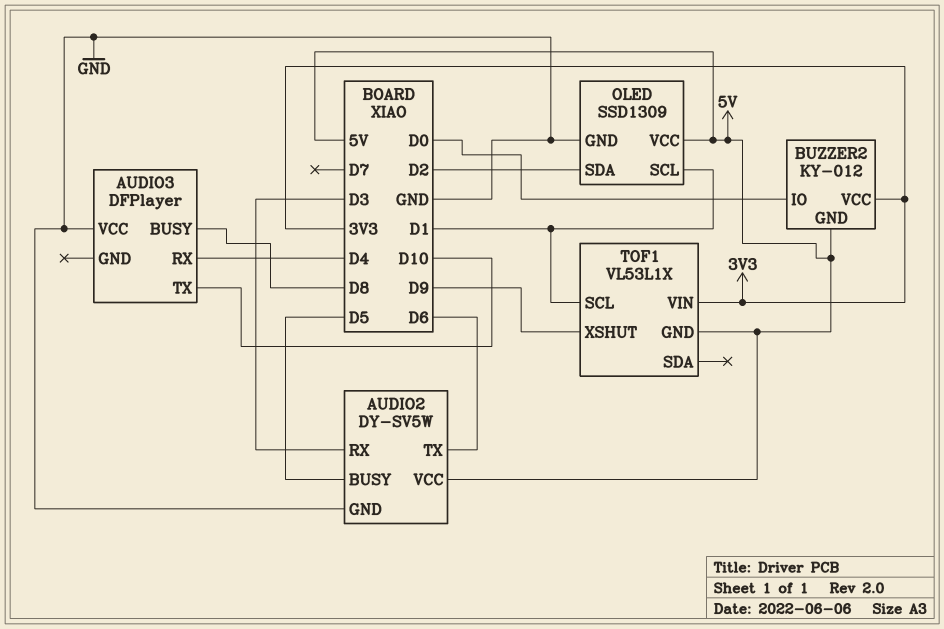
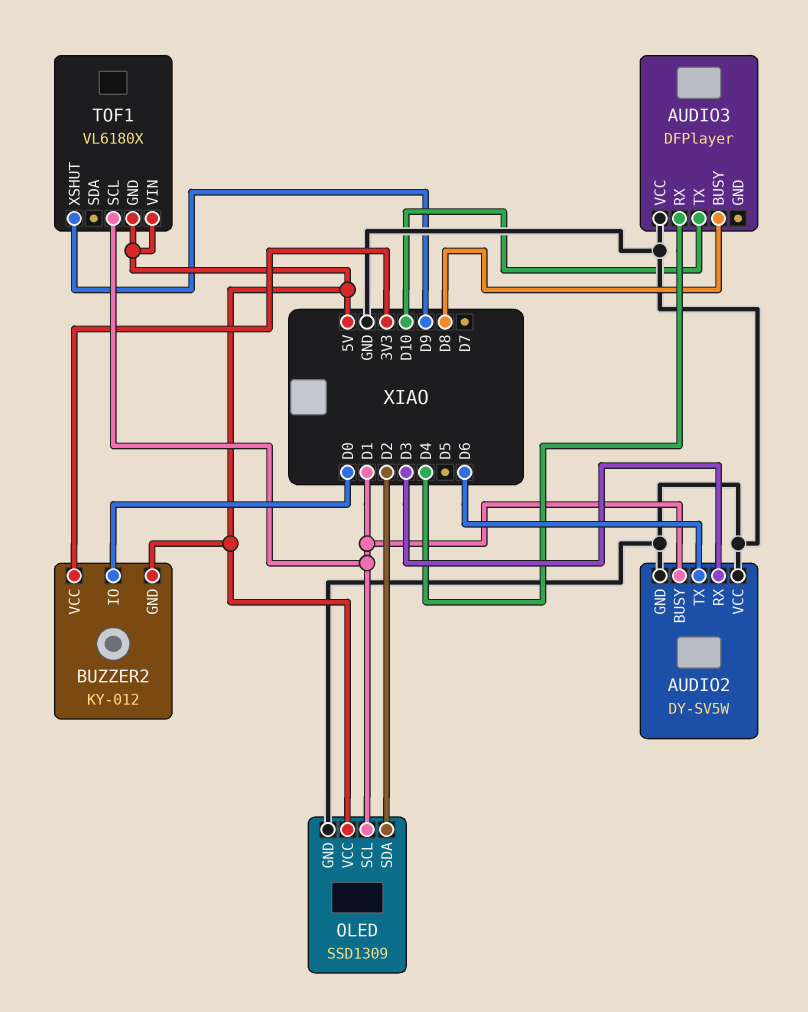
AUDIO2 pin BUSY: D5 -> D1
AUDIO2 pin VCC: 5V -> GND
TOF1: VL53L1X -> VL6180X
TOF1 pin VIN: 3V3 -> 5V

